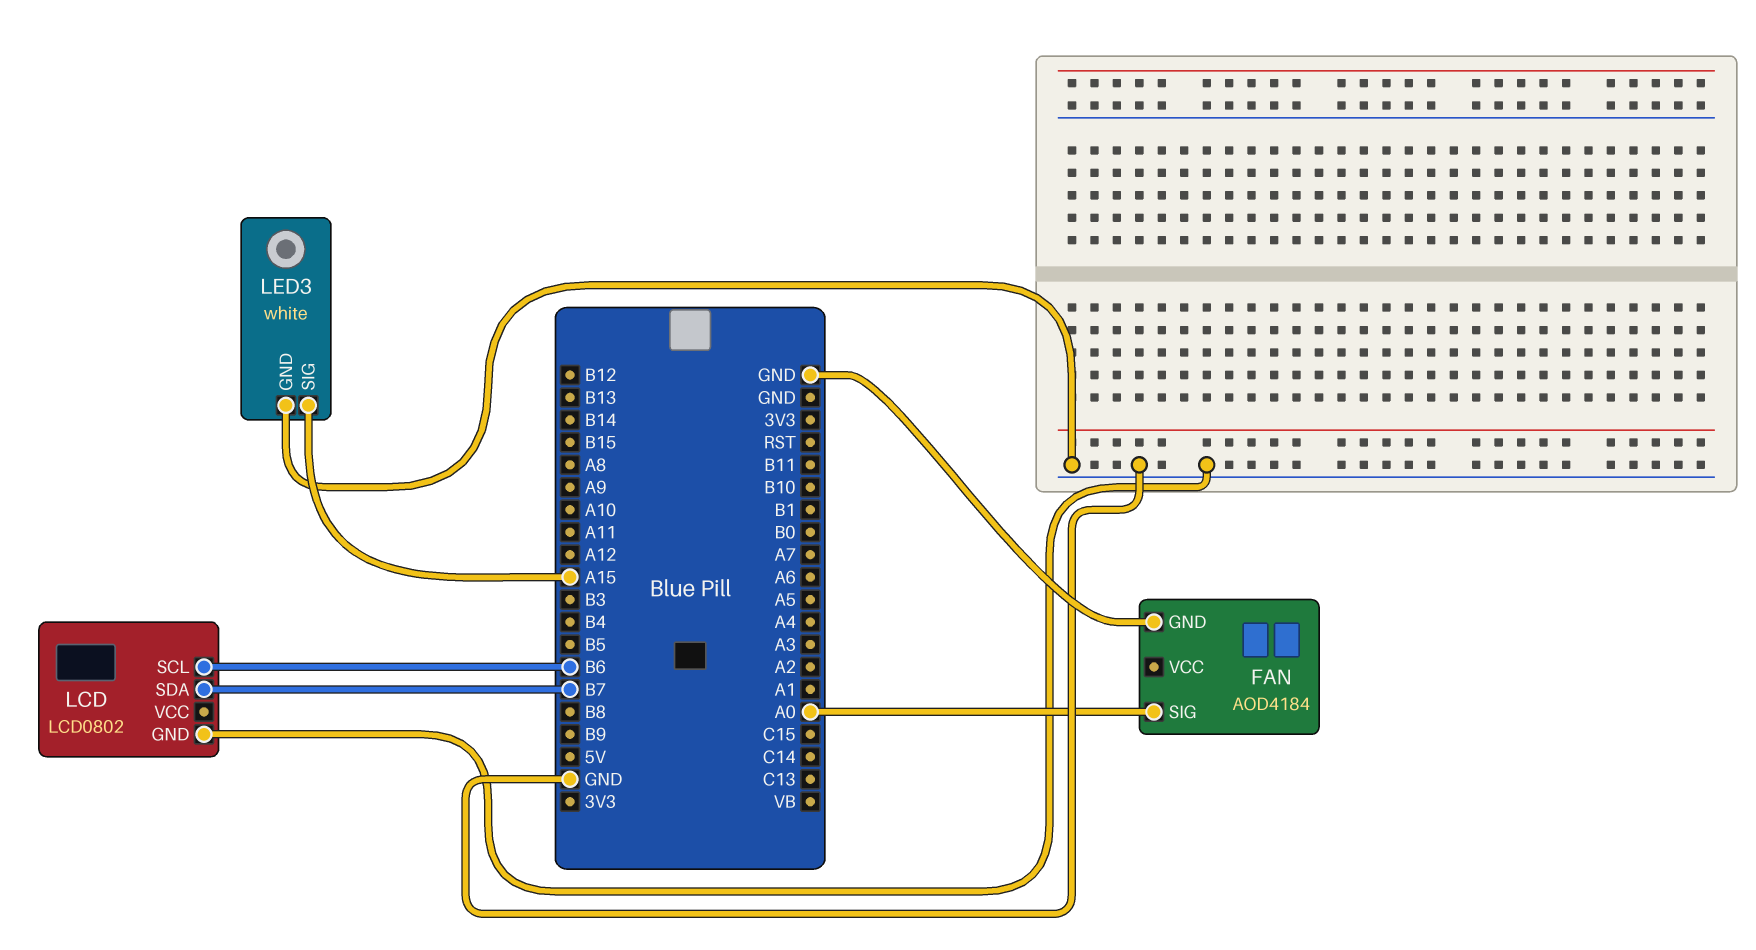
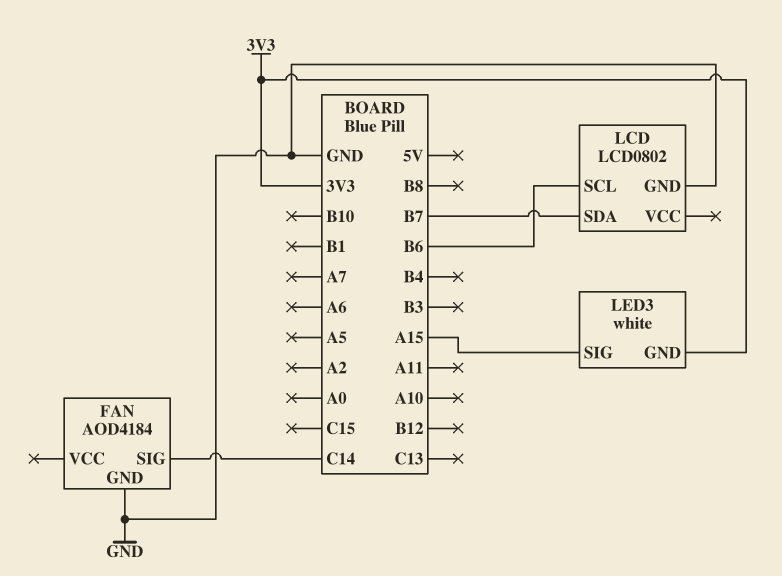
FAN pin SIG: A0 -> C14
LED3 pin GND: GND -> 3V3

